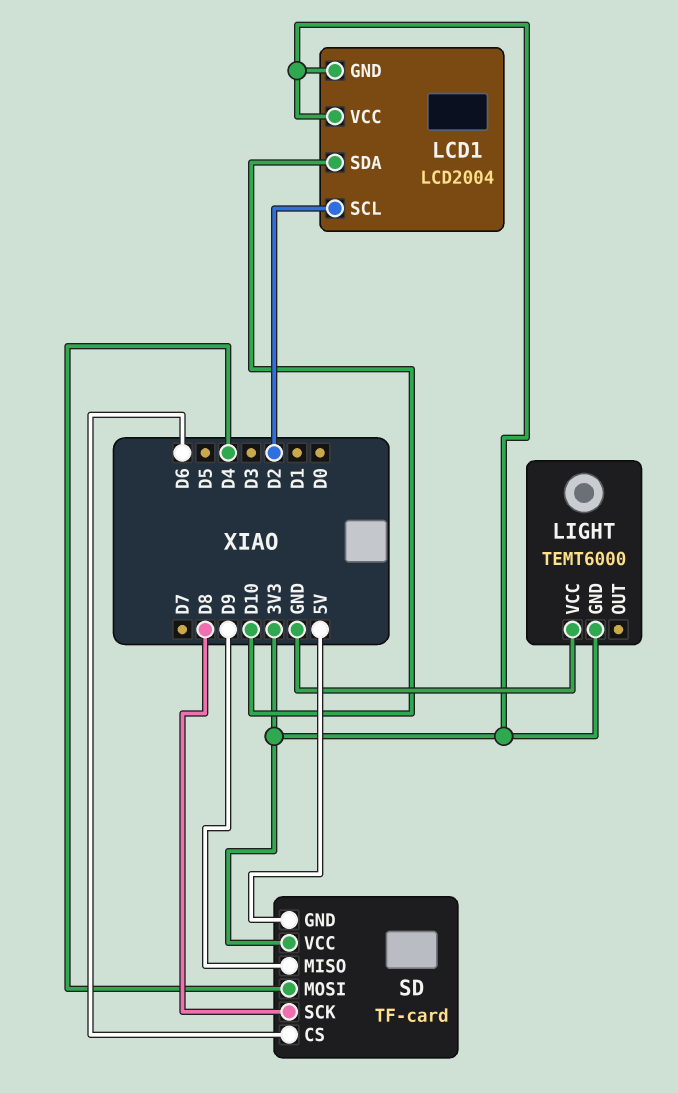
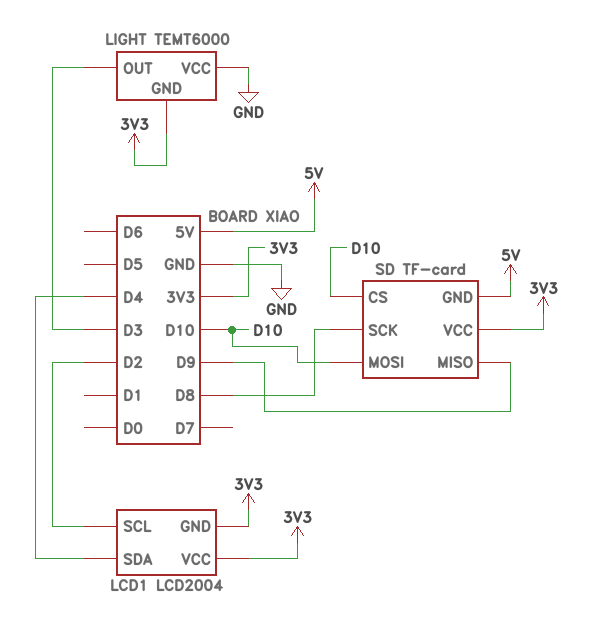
LCD1 pin SDA: D10 -> D4
LIGHT pin OUT: none -> D3
SD pin CS: D6 -> D10
SD pin MOSI: D4 -> D10

